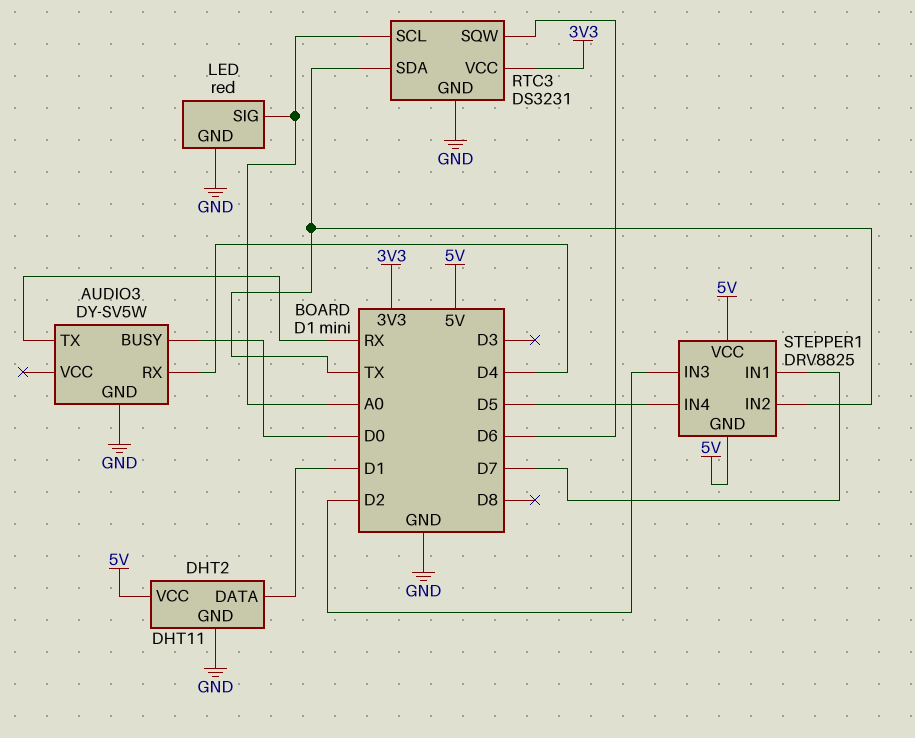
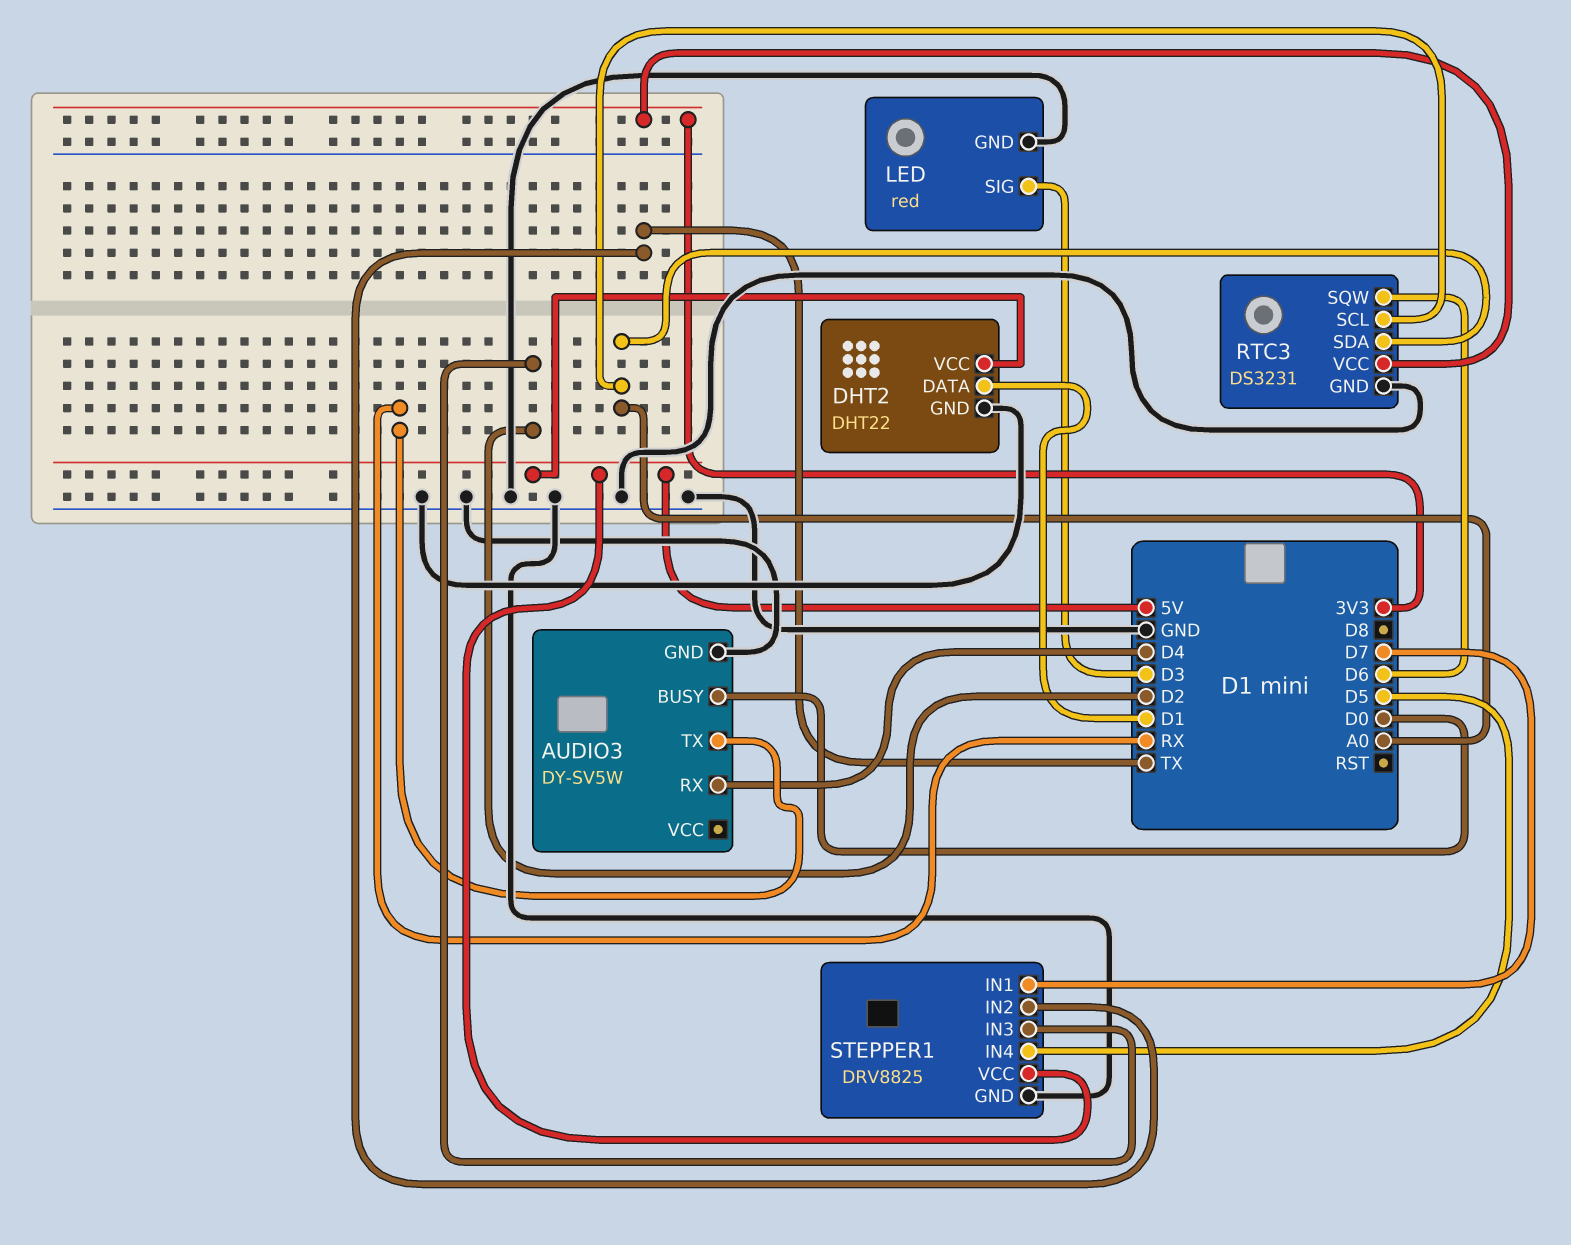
DHT2: DHT11 -> DHT22
LED pin SIG: A0 -> D3
RTC3 pin SDA: TX -> A0
STEPPER1 pin GND: 5V -> GND

